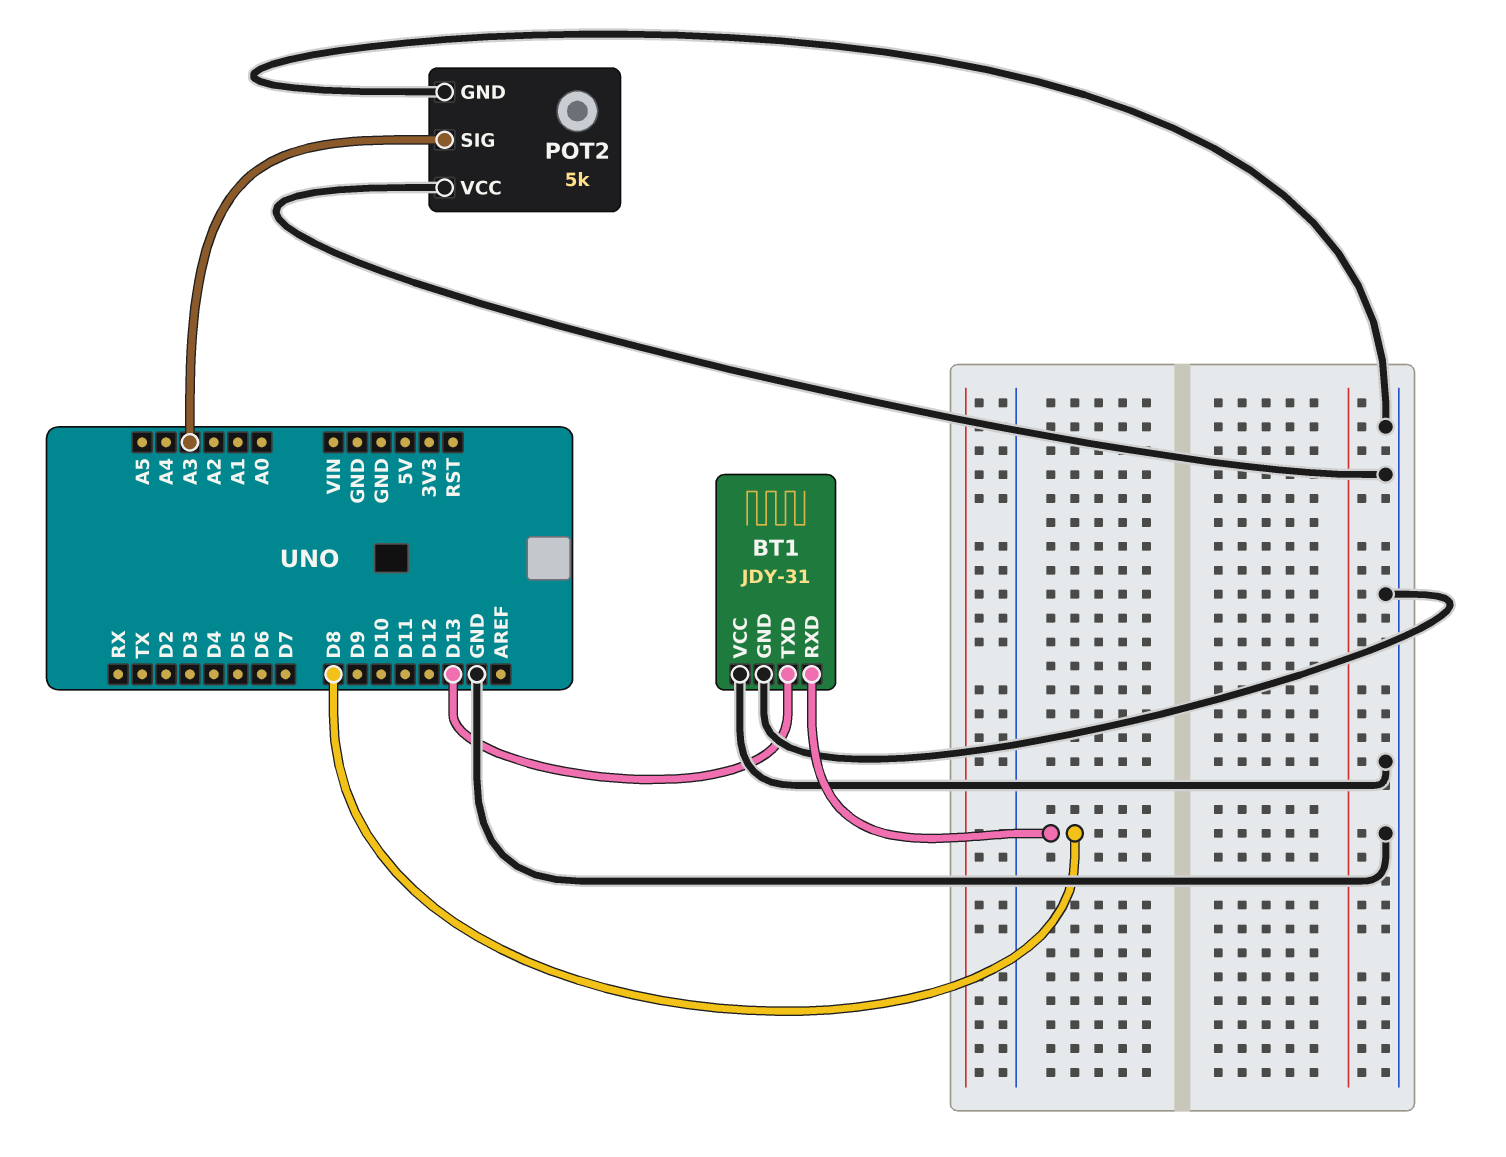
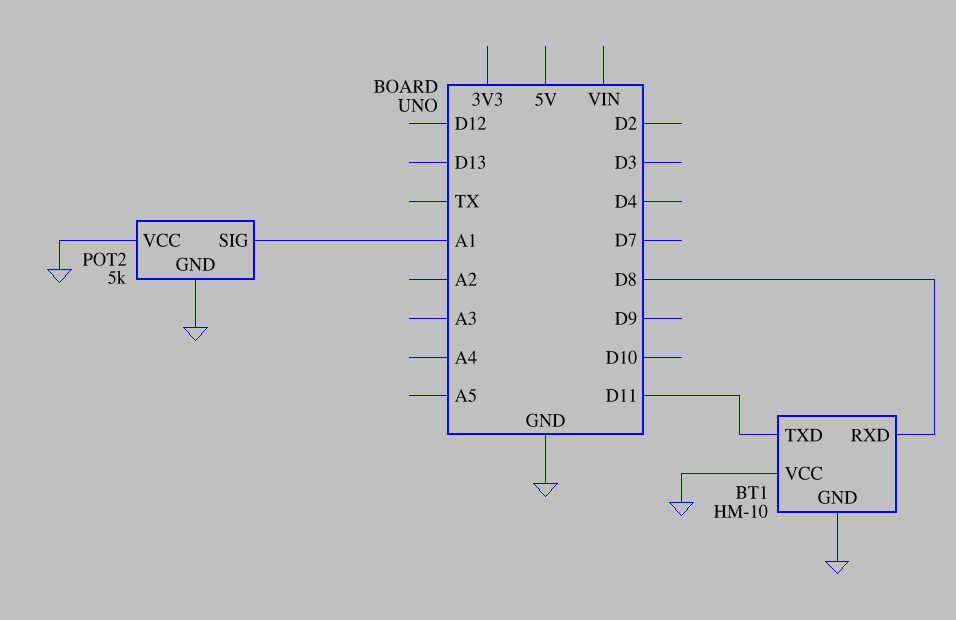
BT1: JDY-31 -> HM-10
BT1 pin TXD: D13 -> D11
POT2 pin SIG: A3 -> A1

